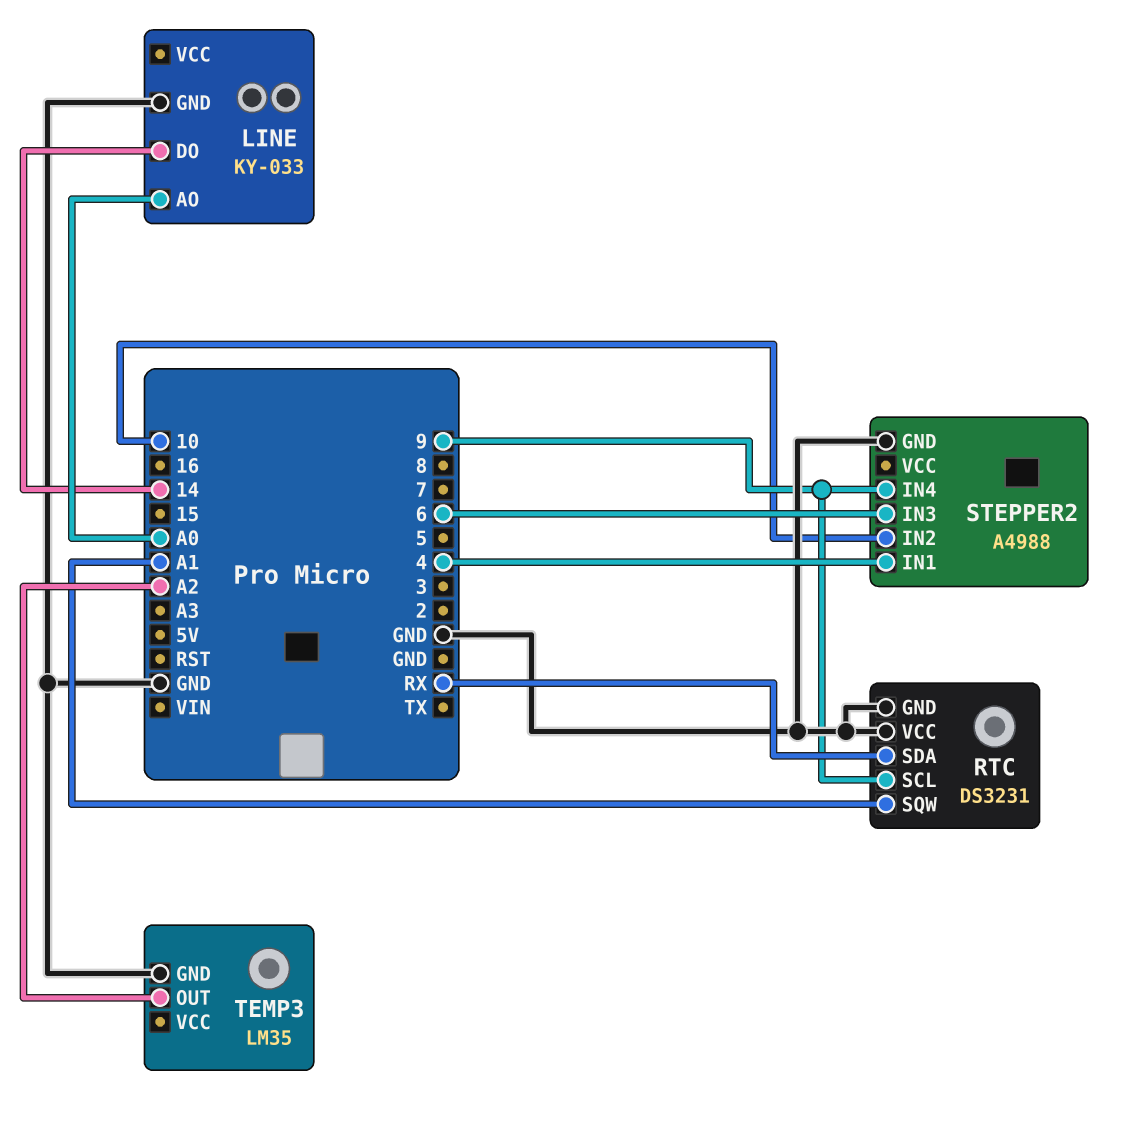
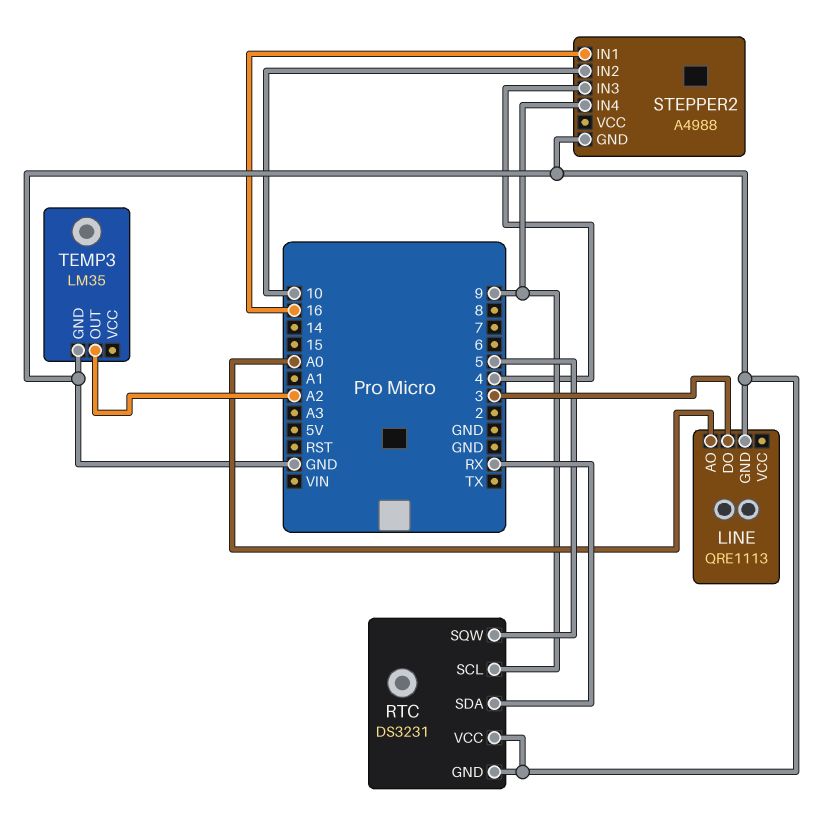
LINE: KY-033 -> QRE1113
LINE pin DO: 14 -> 3
RTC pin SQW: A1 -> 5
STEPPER2 pin IN1: 4 -> 16
STEPPER2 pin IN3: 6 -> 4

